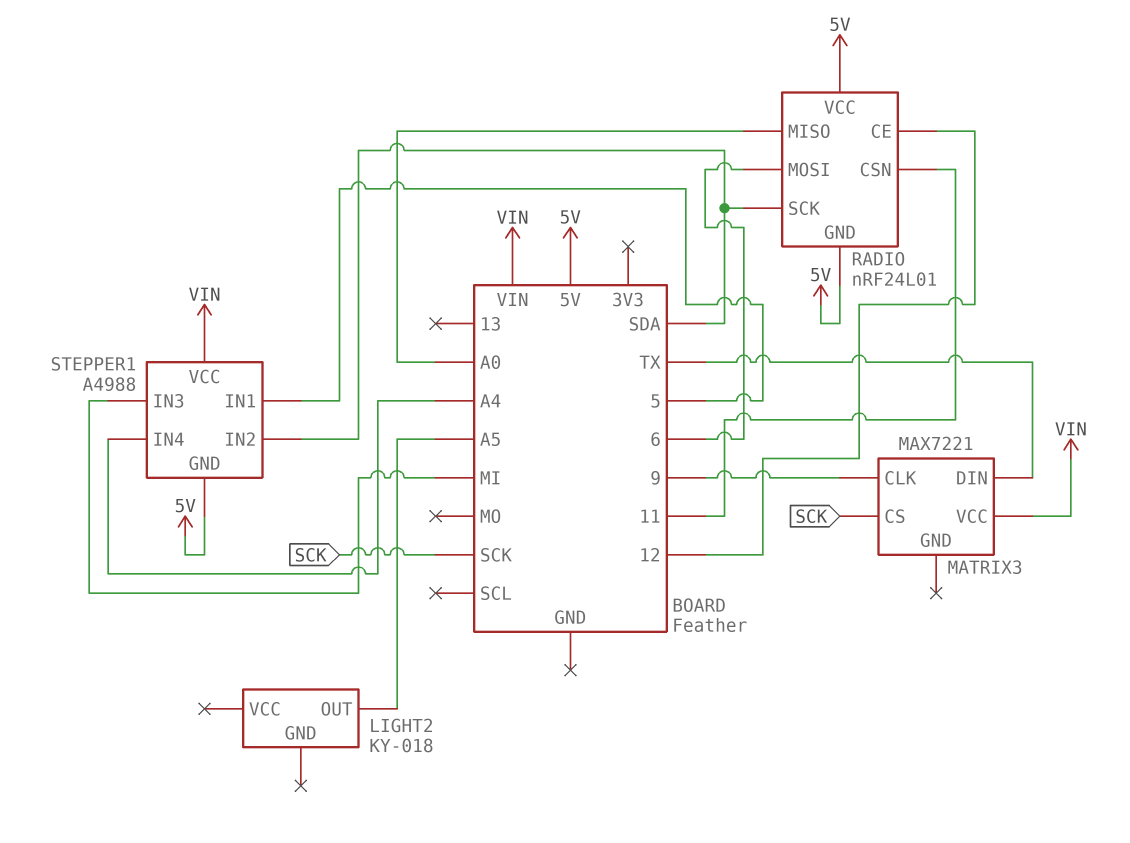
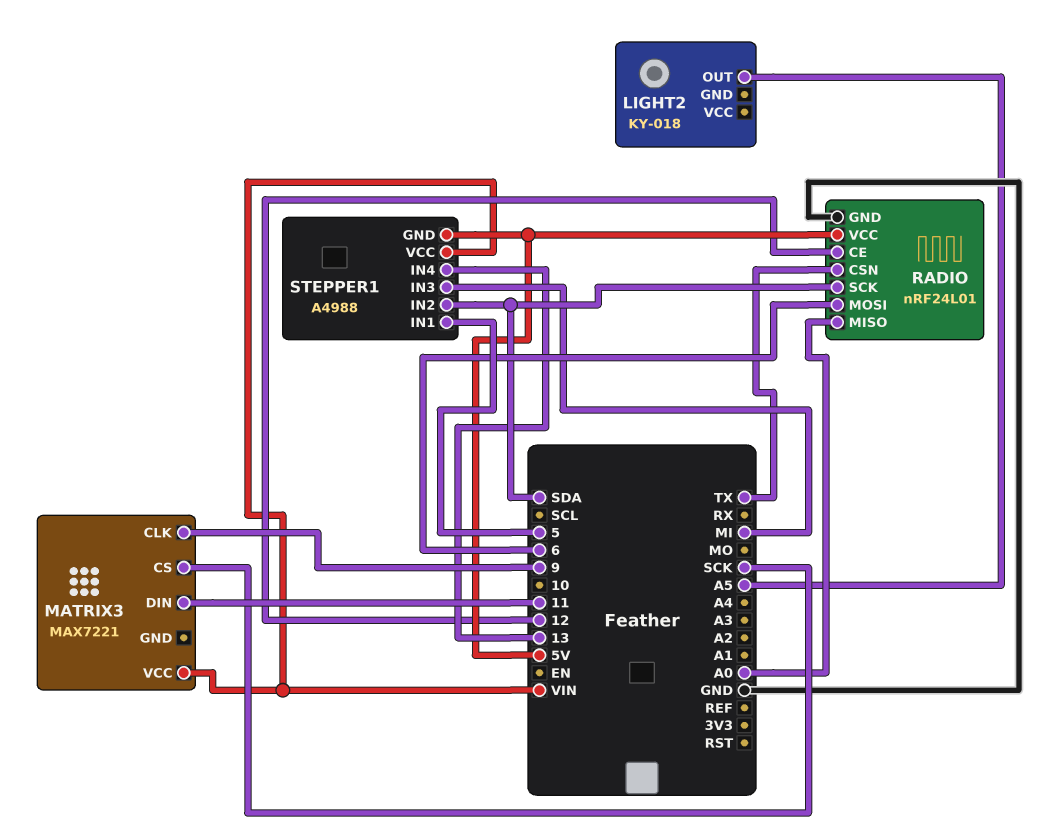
MATRIX3 pin DIN: TX -> 11
RADIO pin CSN: 11 -> TX
RADIO pin GND: 5V -> GND
STEPPER1 pin IN4: A4 -> 13

